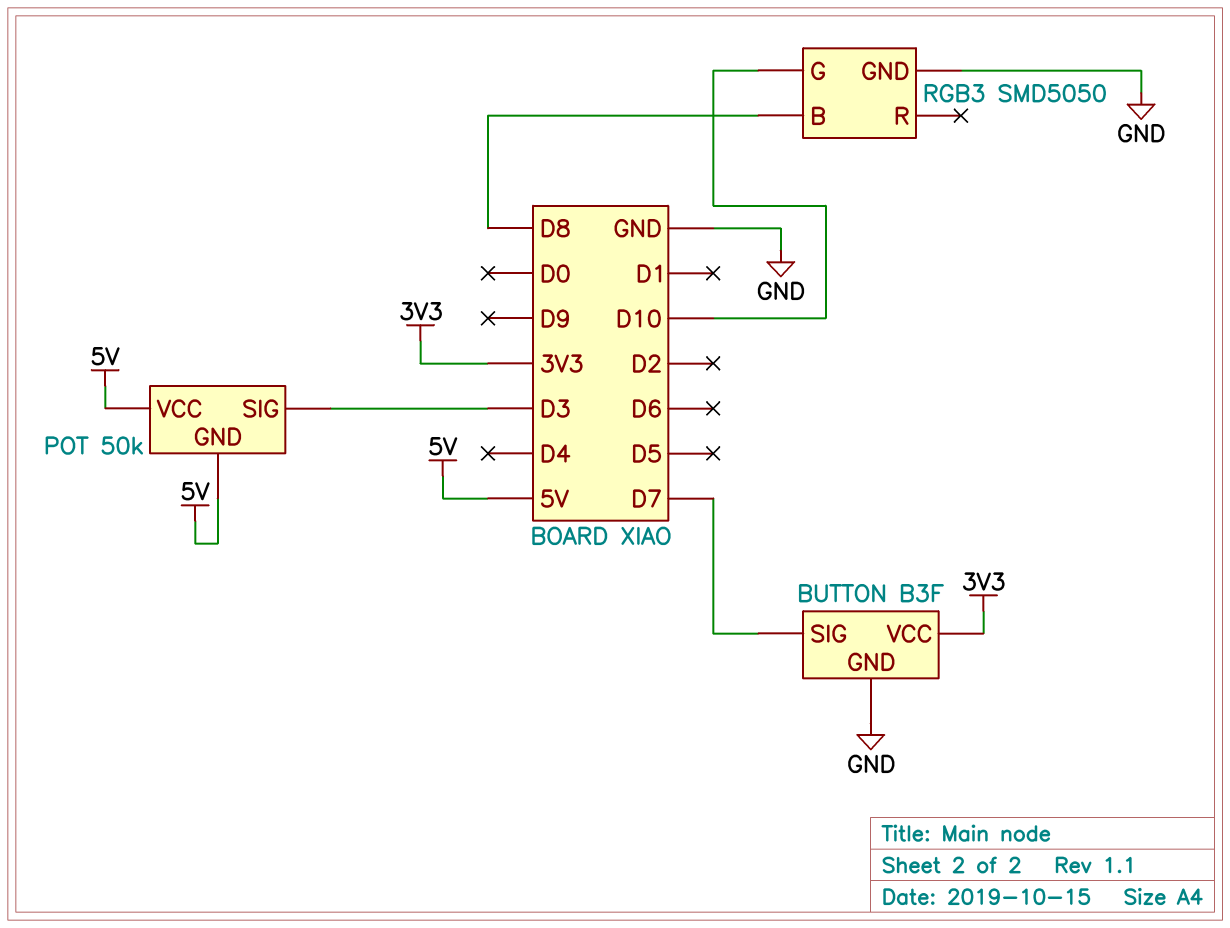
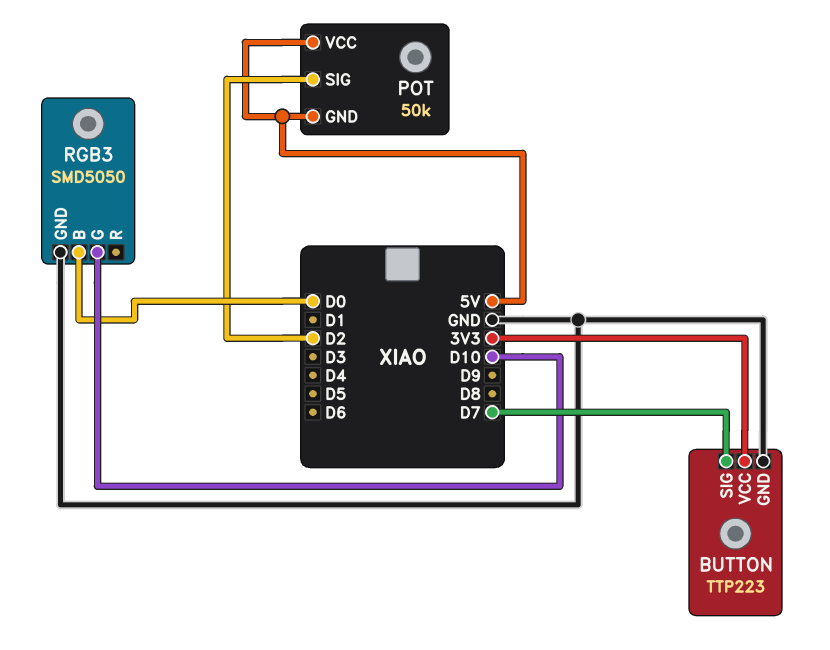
BUTTON: B3F -> TTP223
POT pin SIG: D3 -> D2
RGB3 pin B: D8 -> D0

